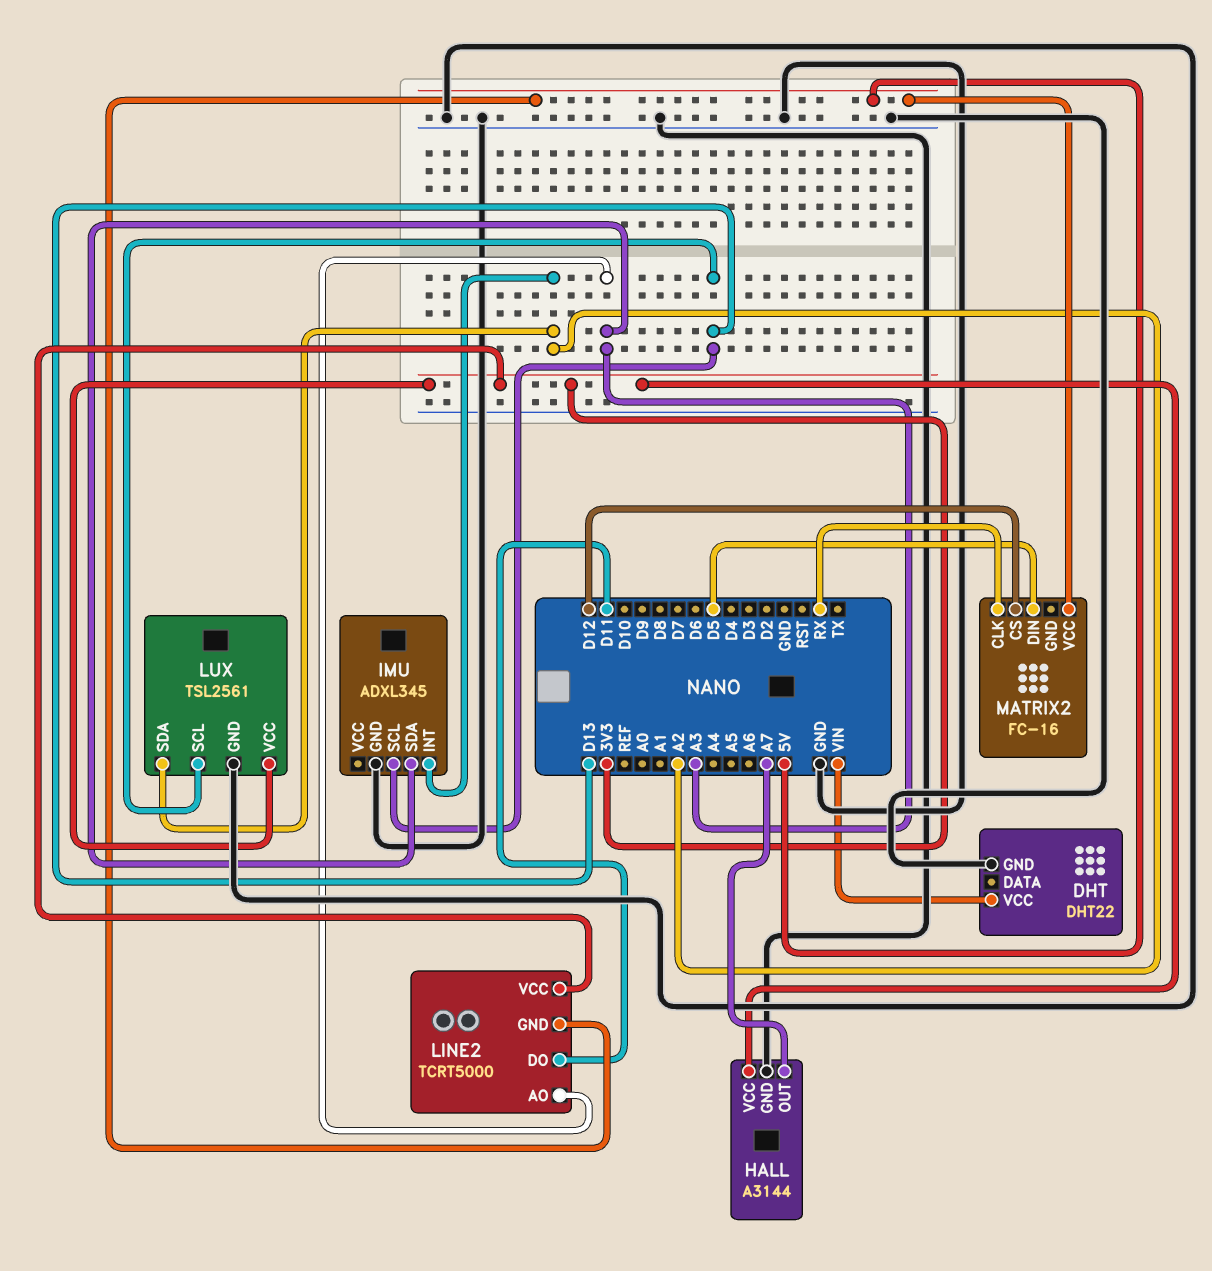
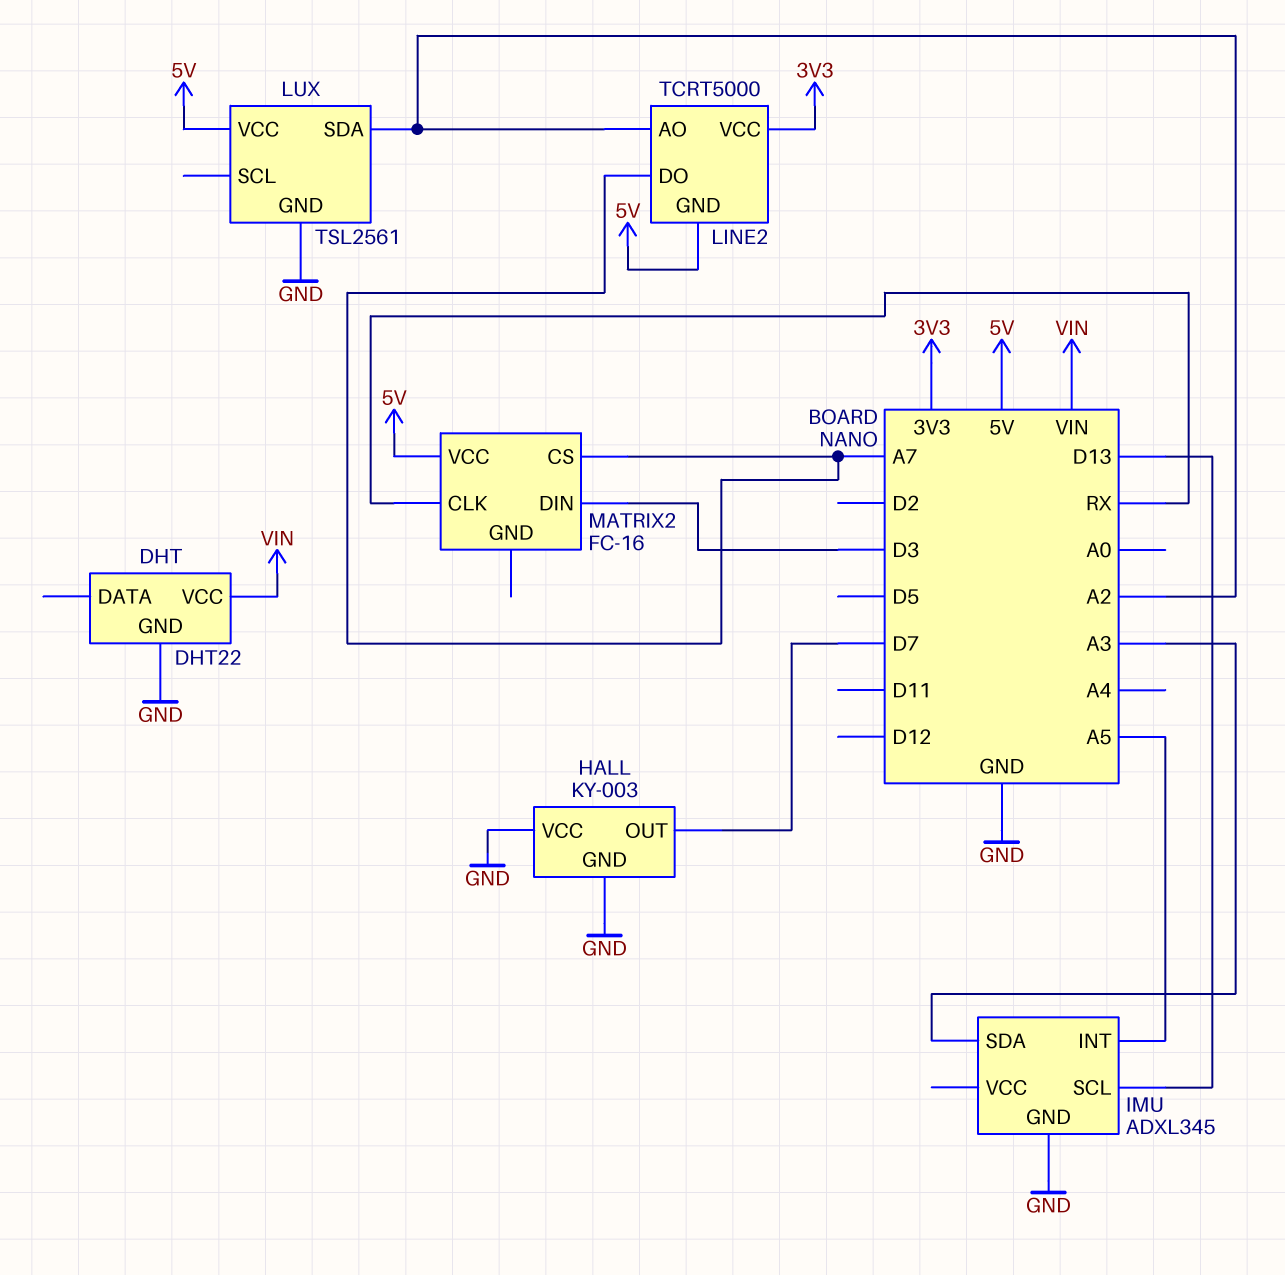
HALL: A3144 -> KY-003
HALL pin OUT: A7 -> D7
HALL pin VCC: 3V3 -> GND
IMU pin INT: A2 -> A5
LINE2 pin AO: A3 -> A2
LINE2 pin DO: D11 -> A7
LUX pin SCL: D13 -> none
LUX pin VCC: 3V3 -> 5V
MATRIX2 pin CS: D12 -> A7
MATRIX2 pin DIN: D5 -> D3

